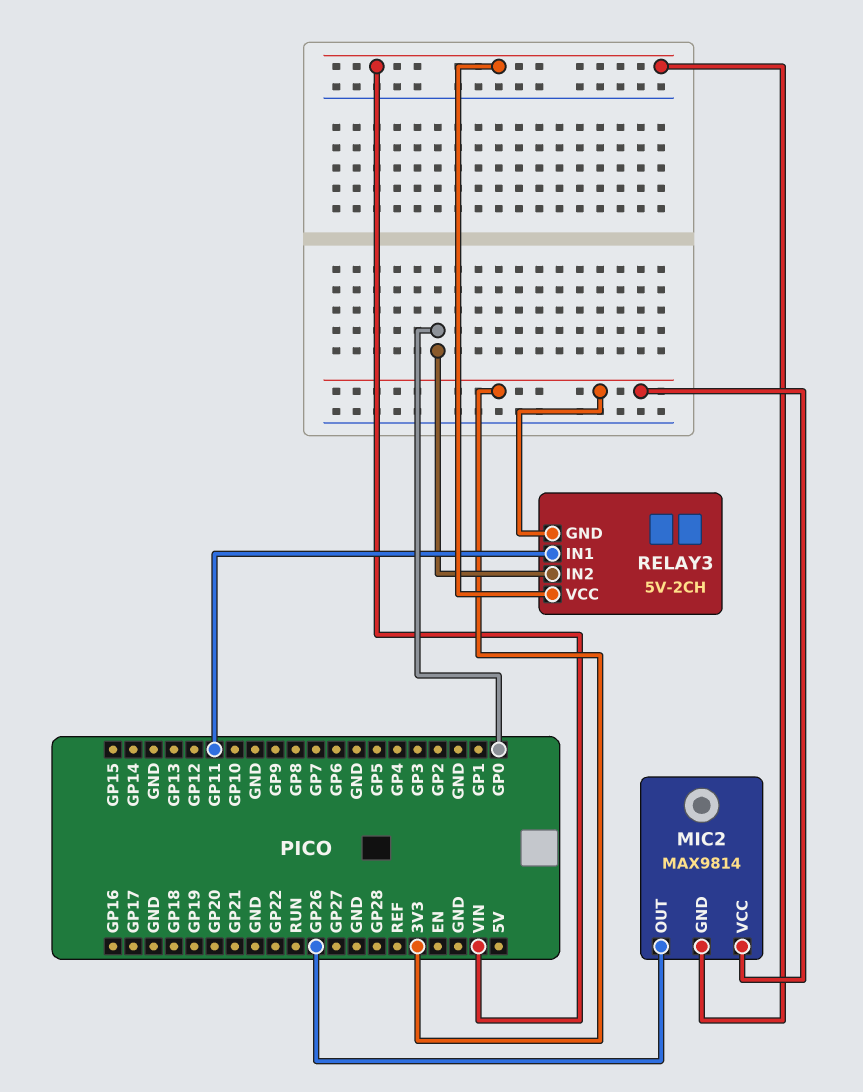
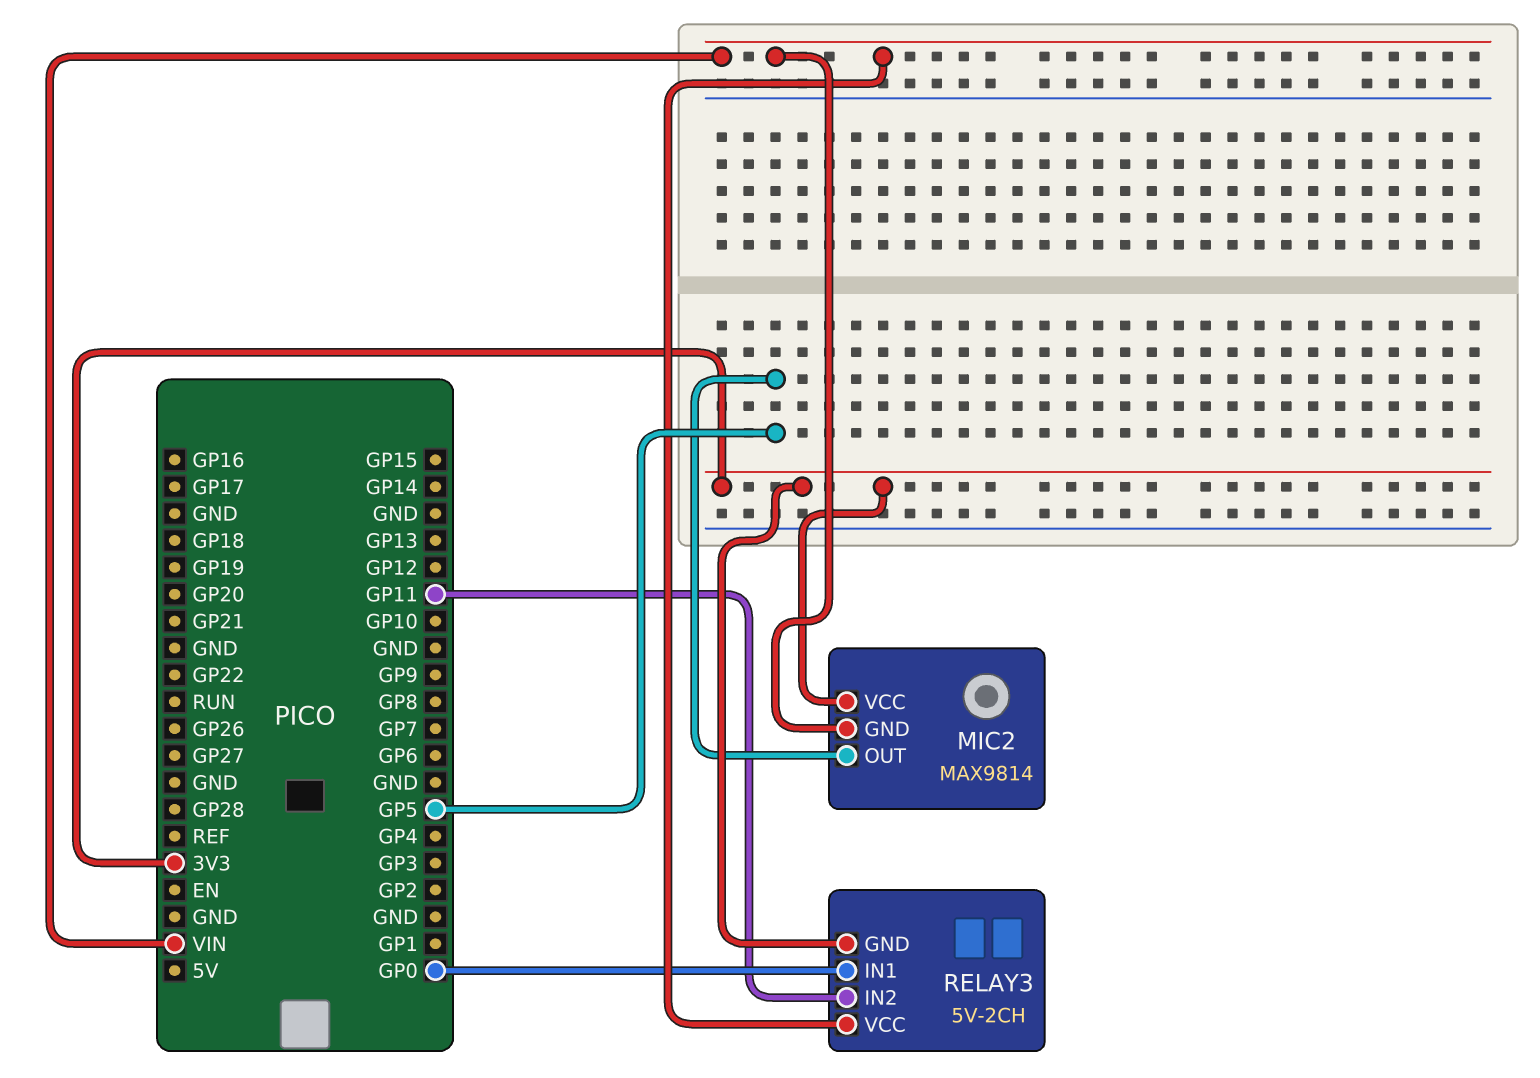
MIC2 pin OUT: GP26 -> GP5
RELAY3 pin IN1: GP11 -> GP0
RELAY3 pin IN2: GP0 -> GP11

